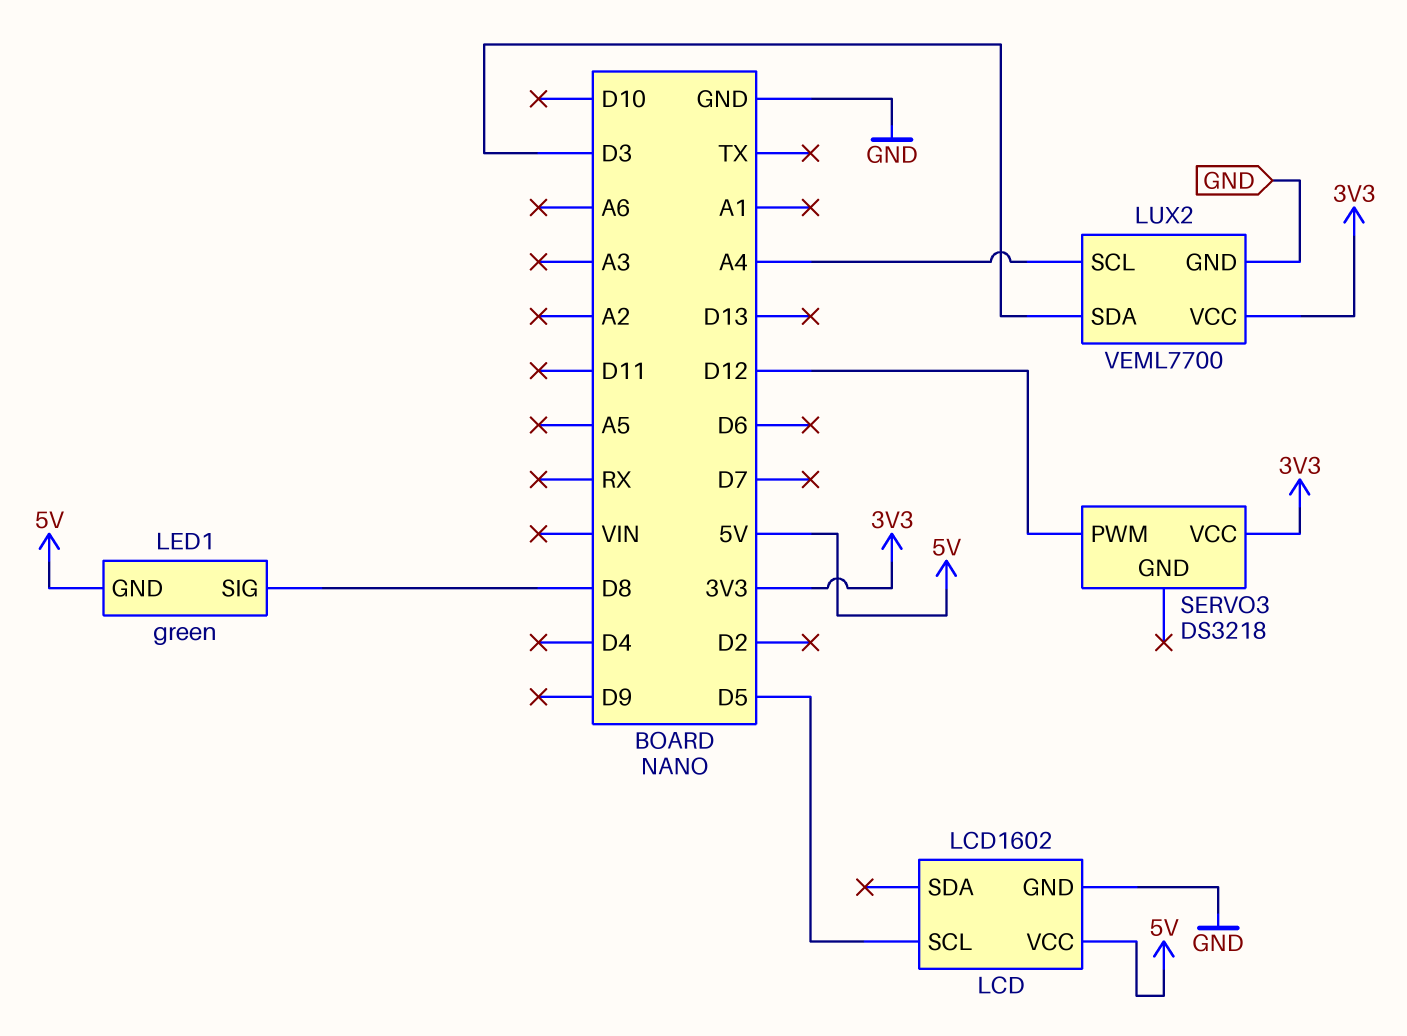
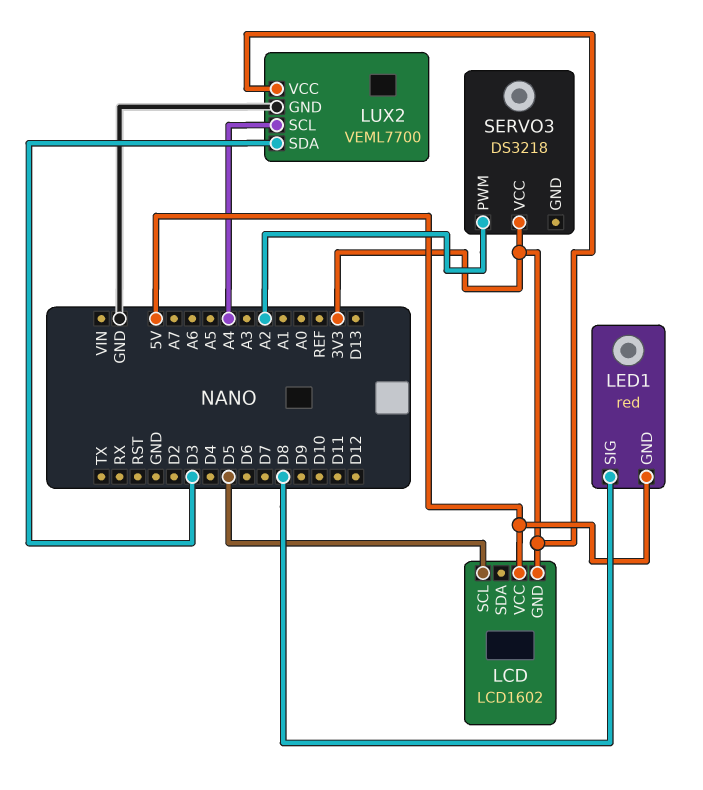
LCD pin GND: GND -> 3V3
LED1: green -> red
SERVO3 pin PWM: D12 -> A2

